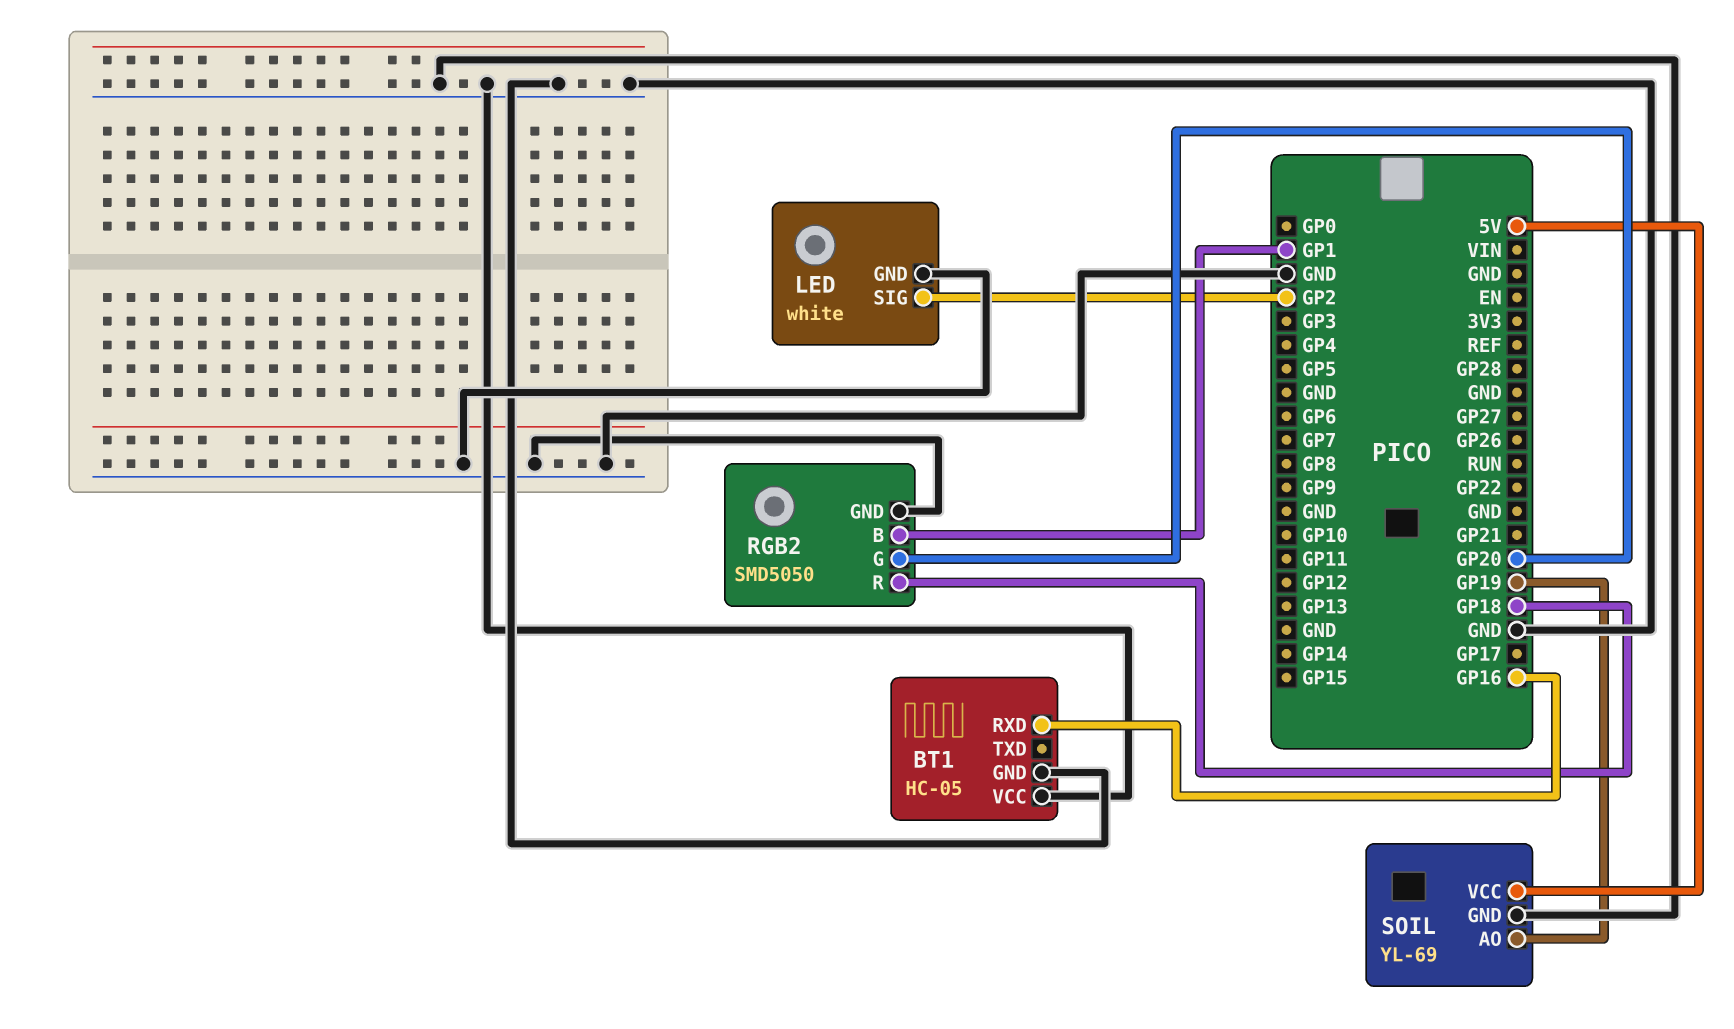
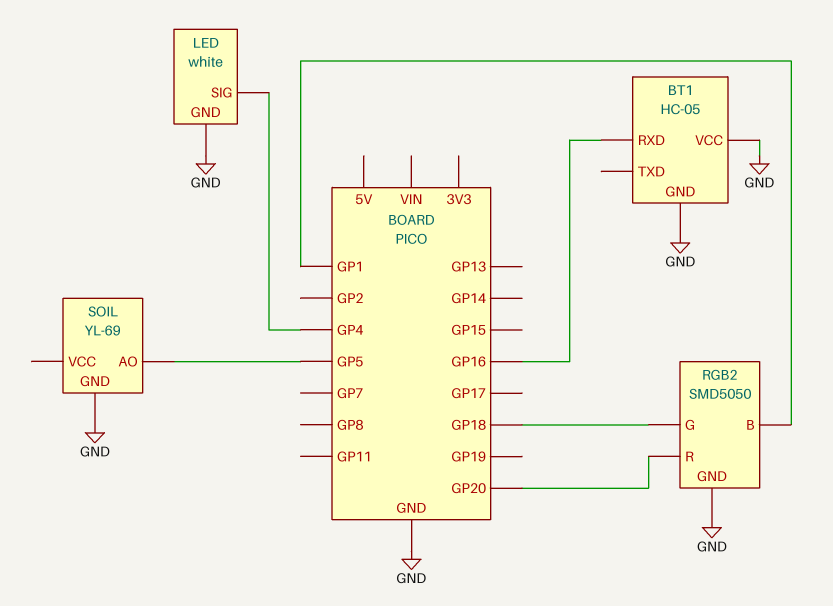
LED pin SIG: GP2 -> GP4
RGB2 pin G: GP20 -> GP18
RGB2 pin R: GP18 -> GP20
SOIL pin AO: GP19 -> GP5
SOIL pin VCC: 5V -> none

